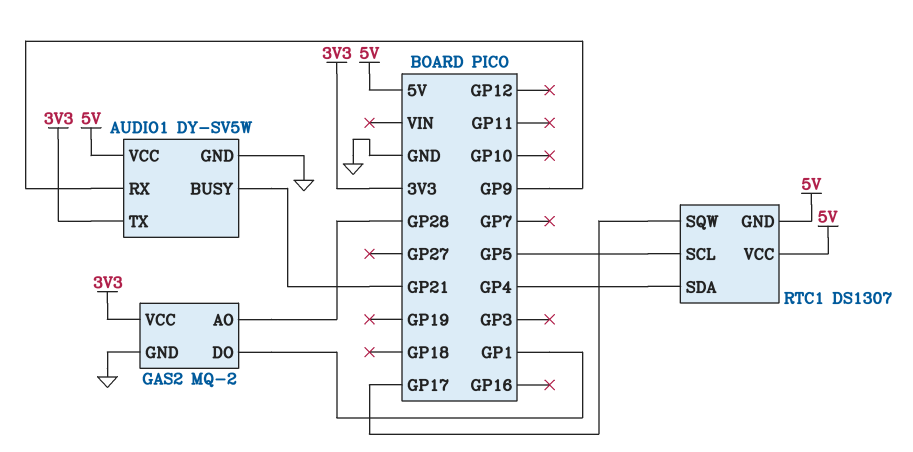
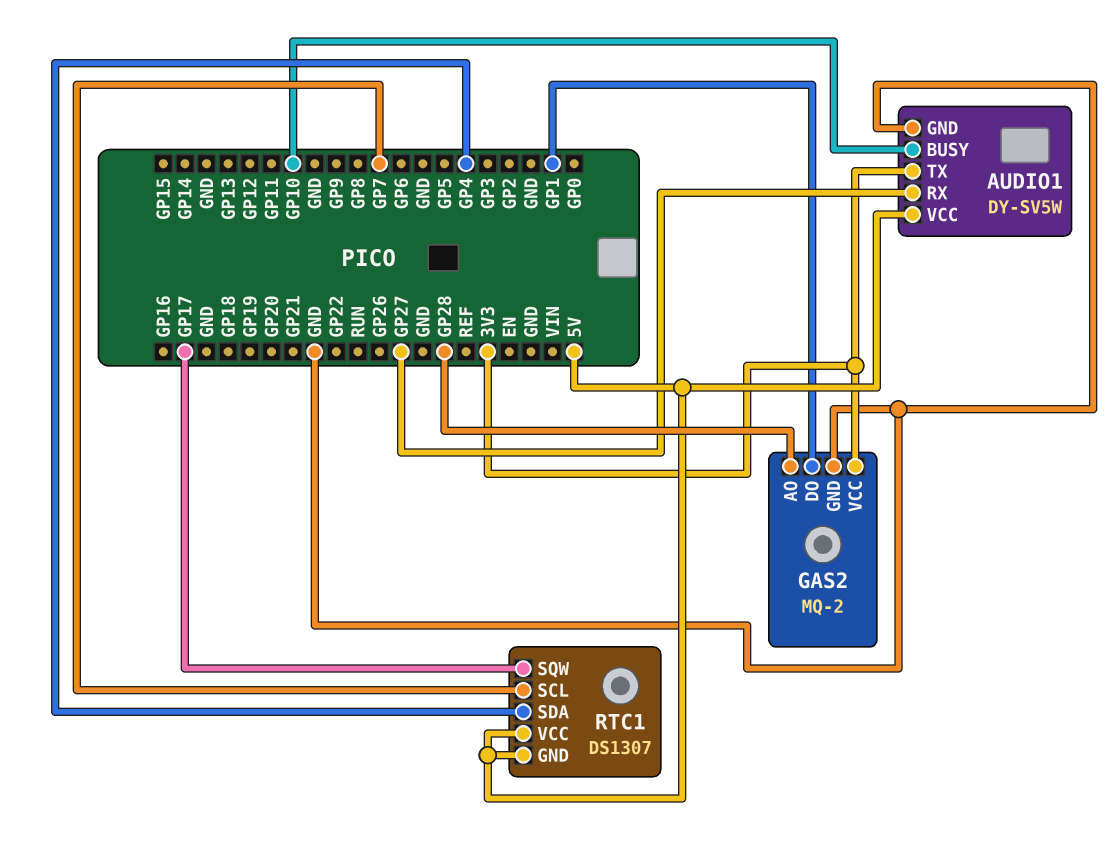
AUDIO1 pin BUSY: GP21 -> GP10
AUDIO1 pin RX: GP9 -> GP27
RTC1 pin SCL: GP5 -> GP7

